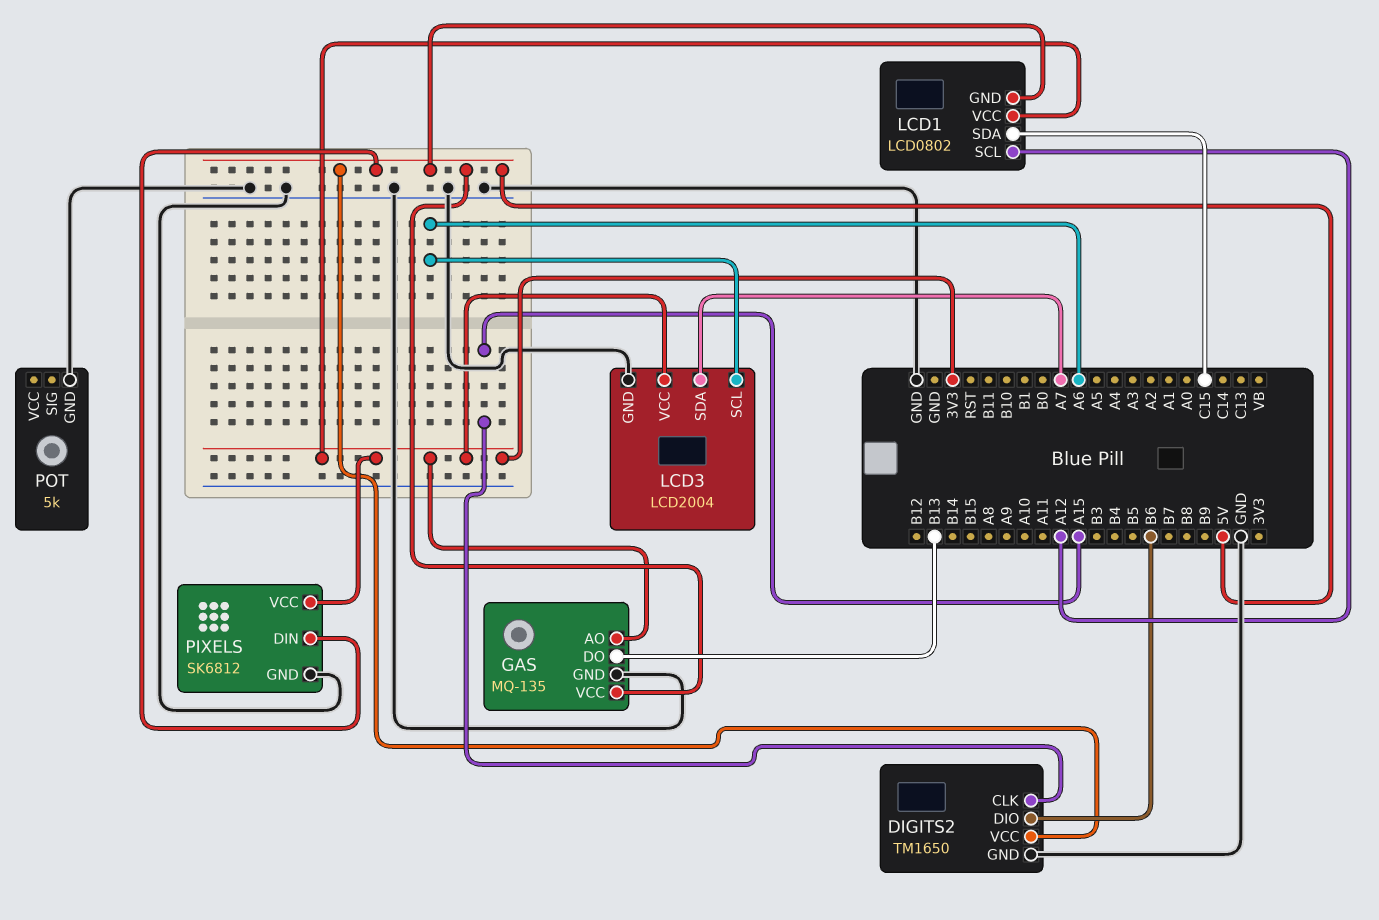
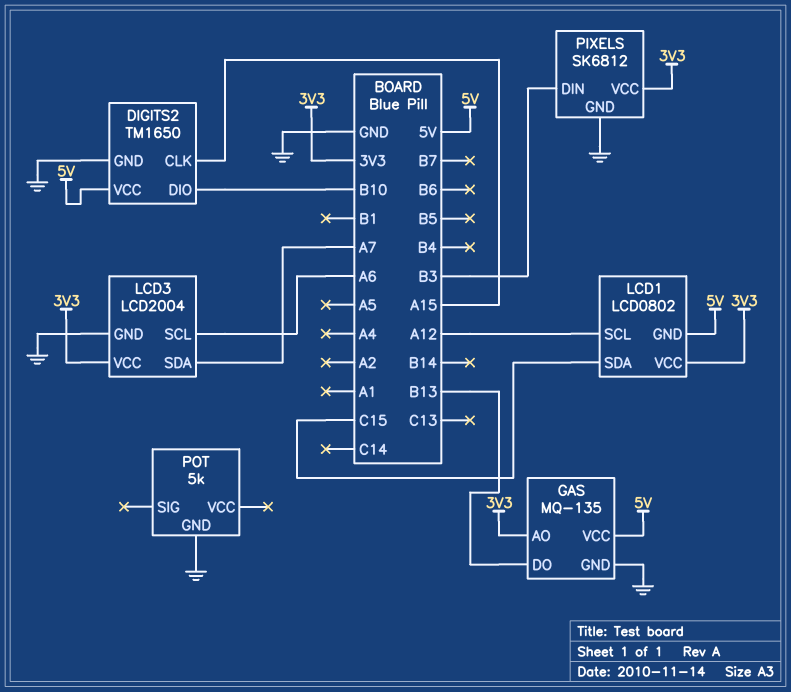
DIGITS2 pin DIO: B6 -> B10
PIXELS pin DIN: 5V -> B3

